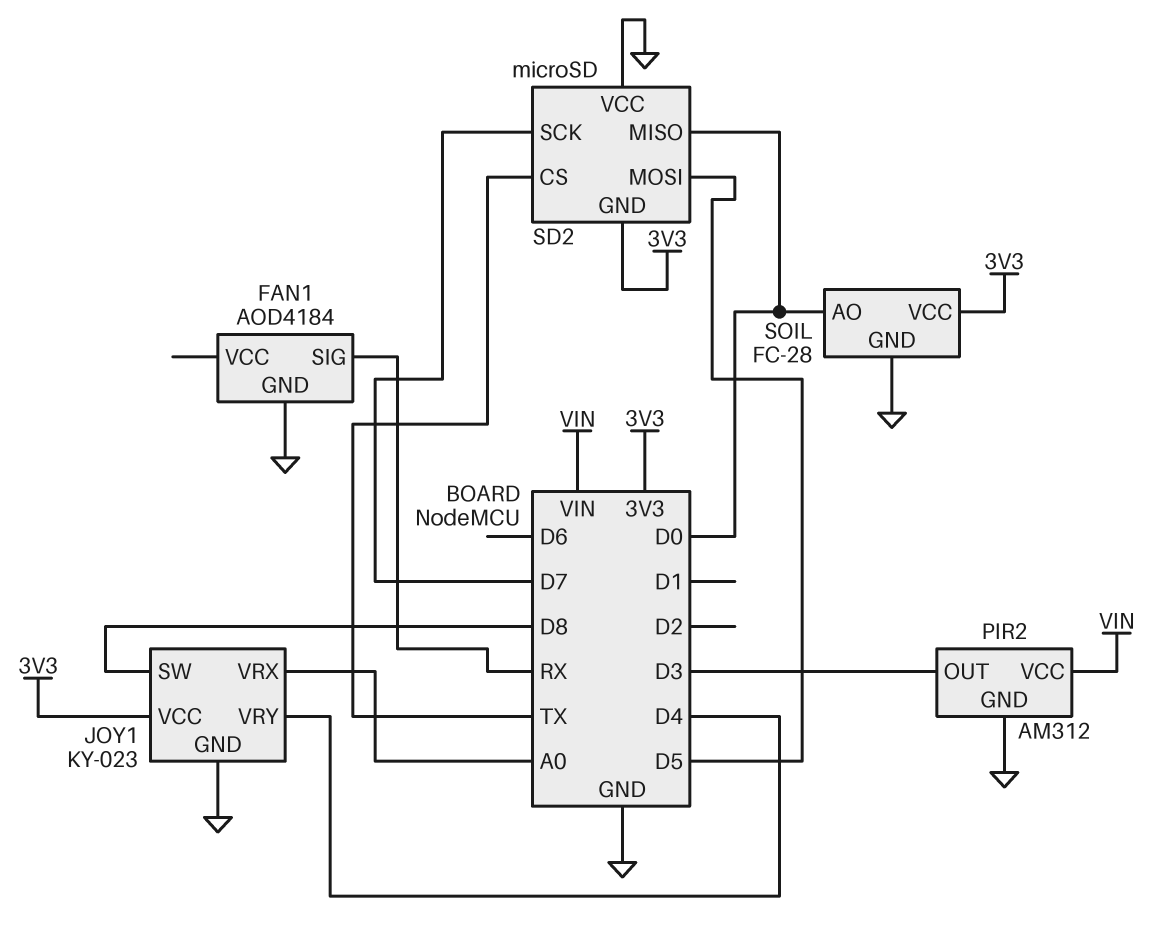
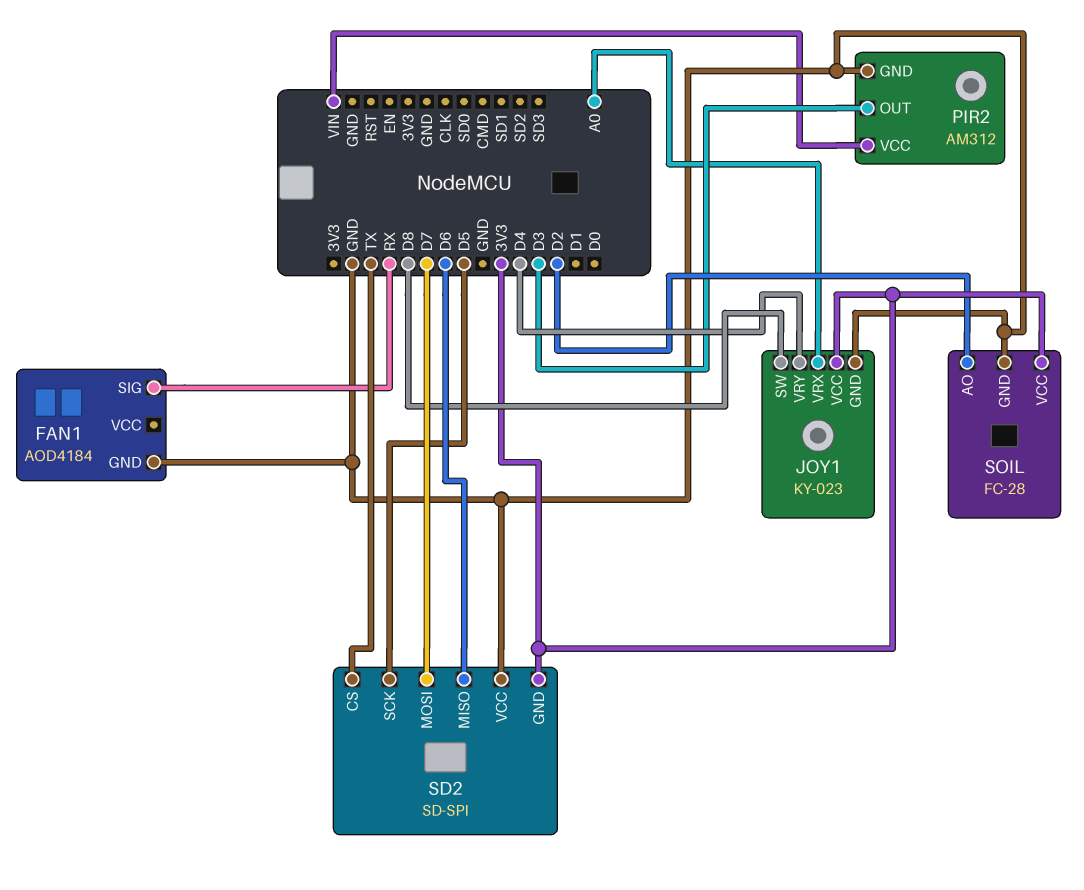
SD2: microSD -> SD-SPI
SD2 pin MISO: D0 -> D6
SD2 pin MOSI: D5 -> D7
SD2 pin SCK: D7 -> D5
SOIL pin AO: D0 -> D2

